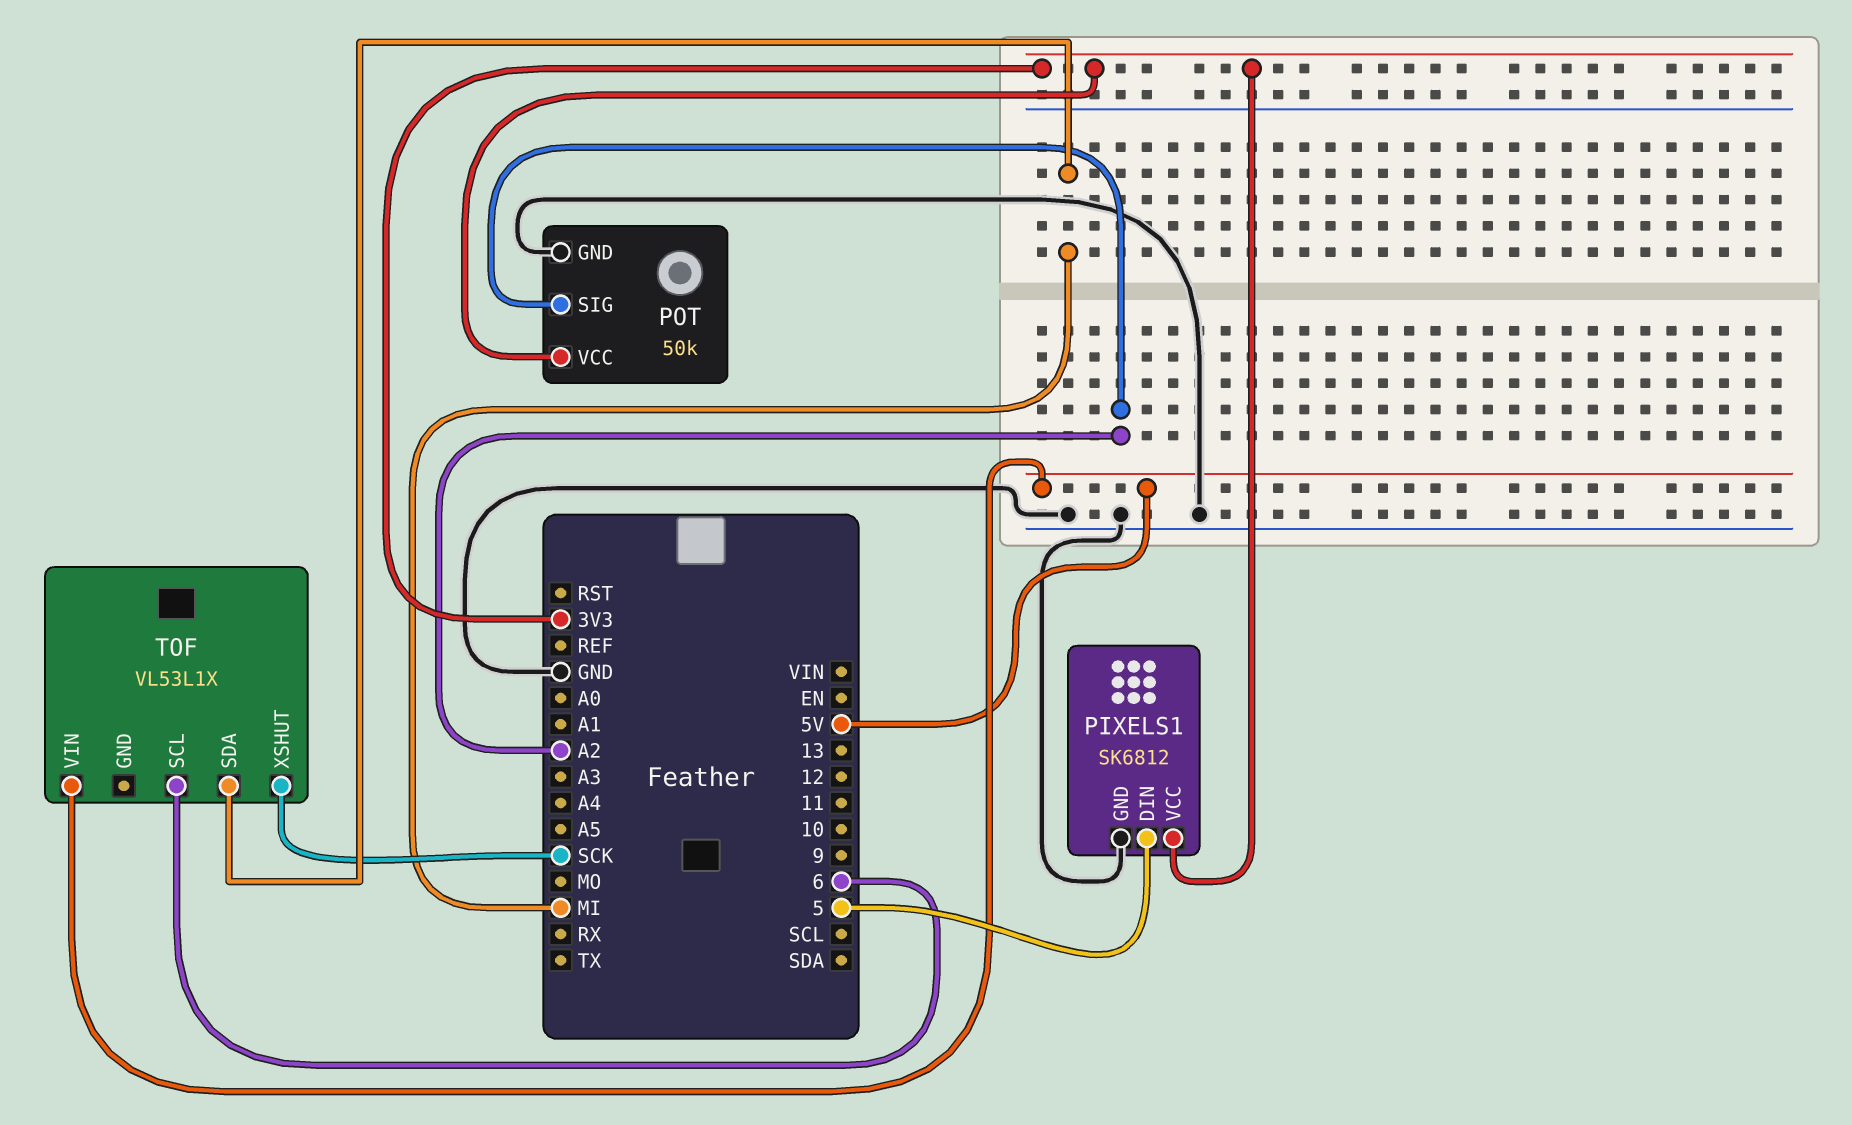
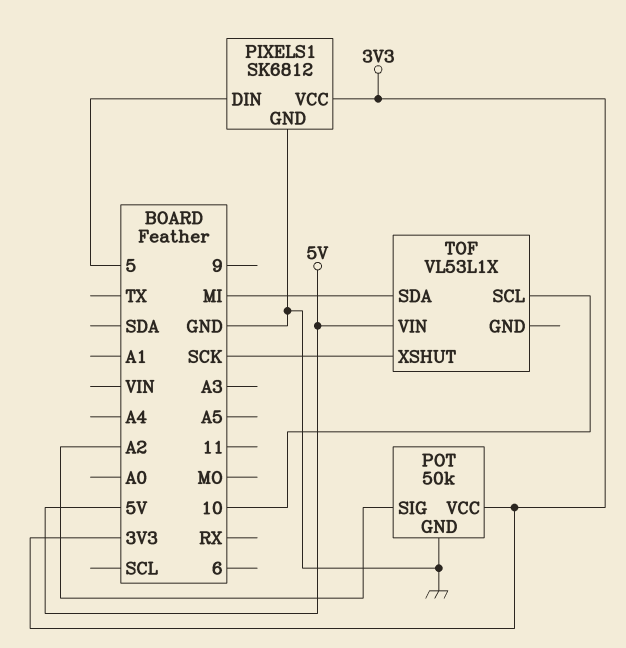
TOF pin SCL: 6 -> 10

